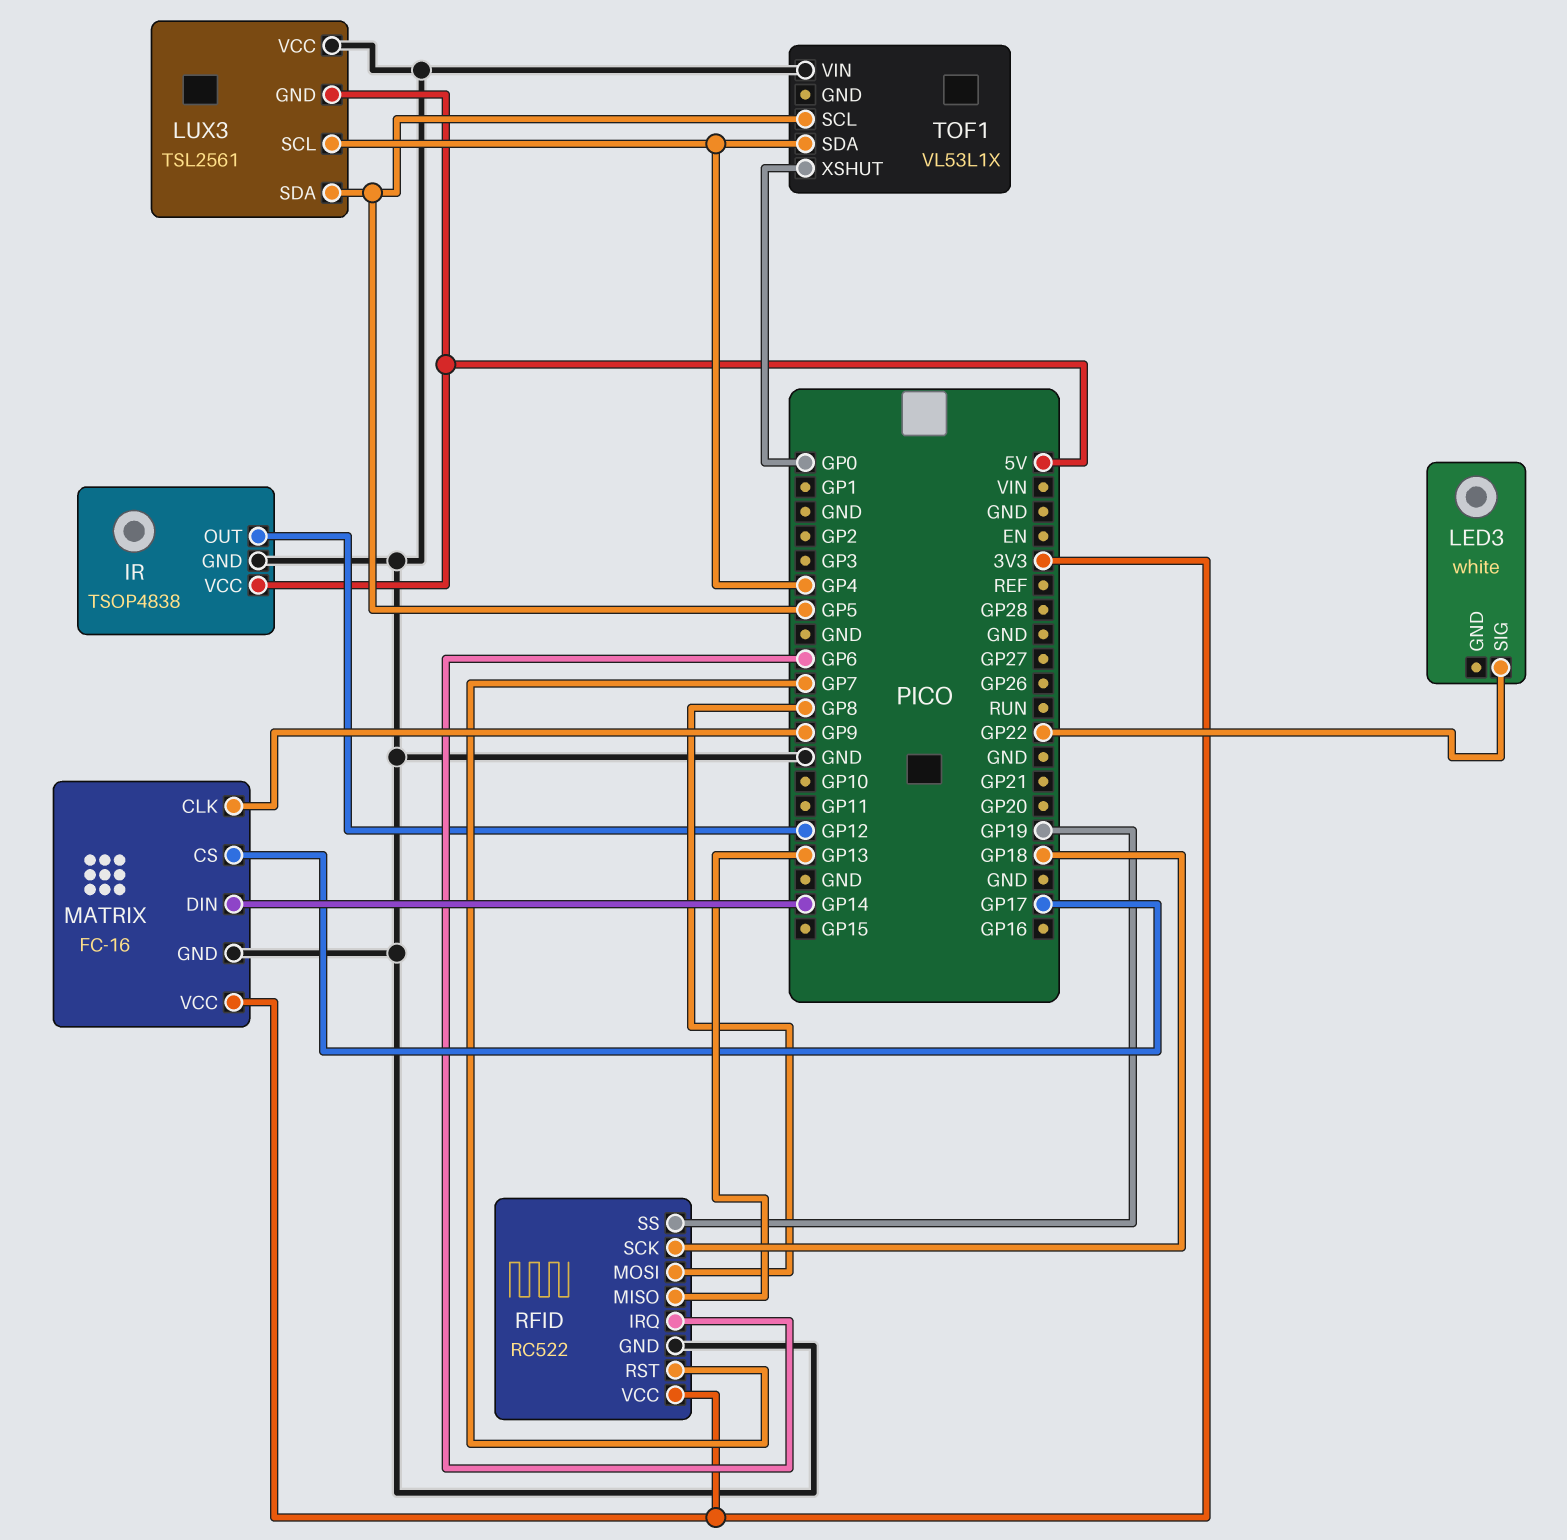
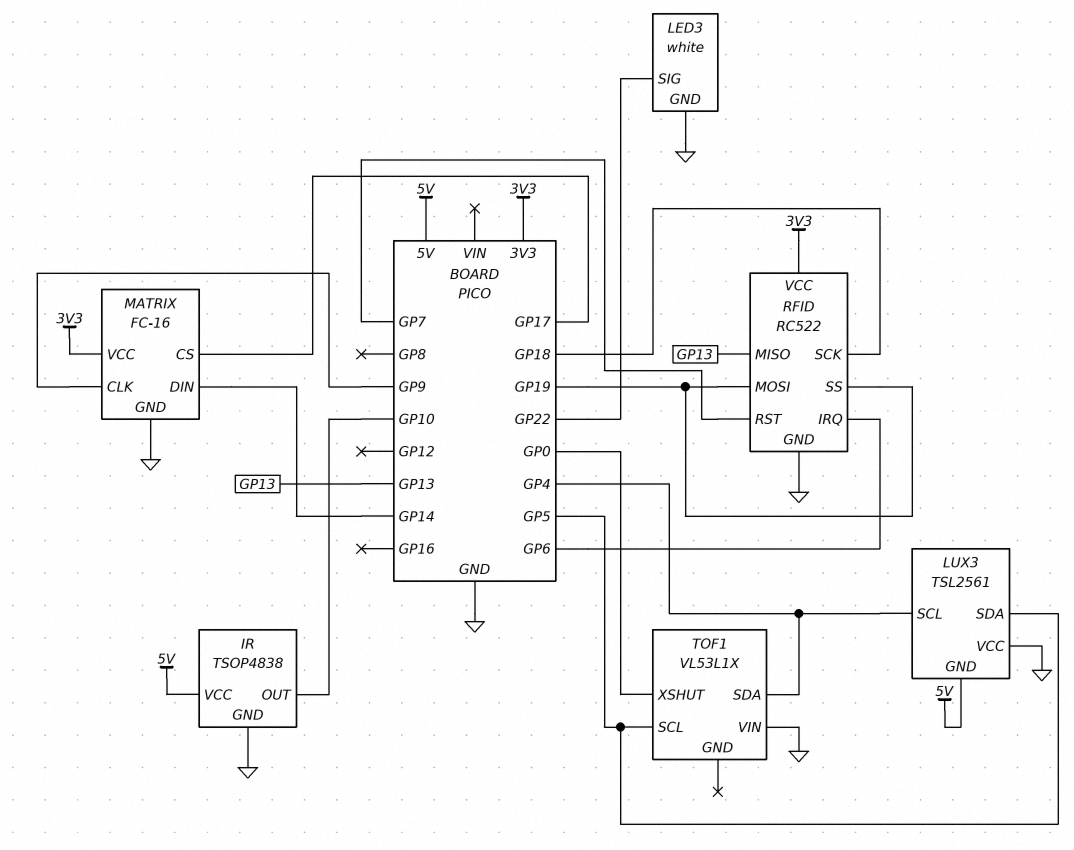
IR pin OUT: GP12 -> GP10
LED3 pin GND: none -> GND
RFID pin MOSI: GP8 -> GP19

